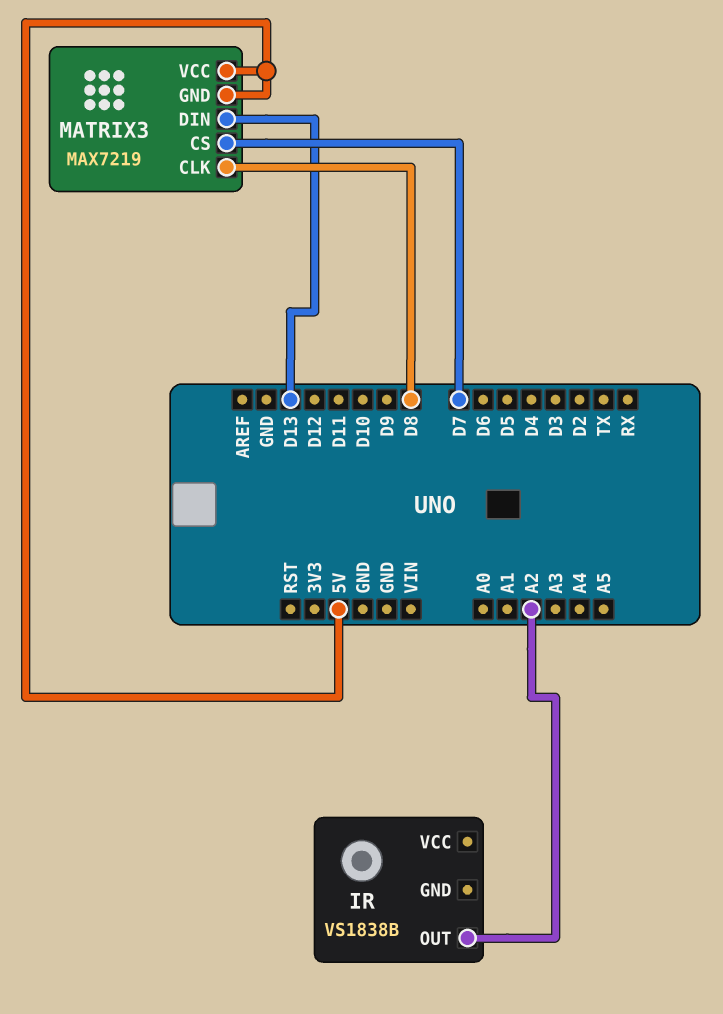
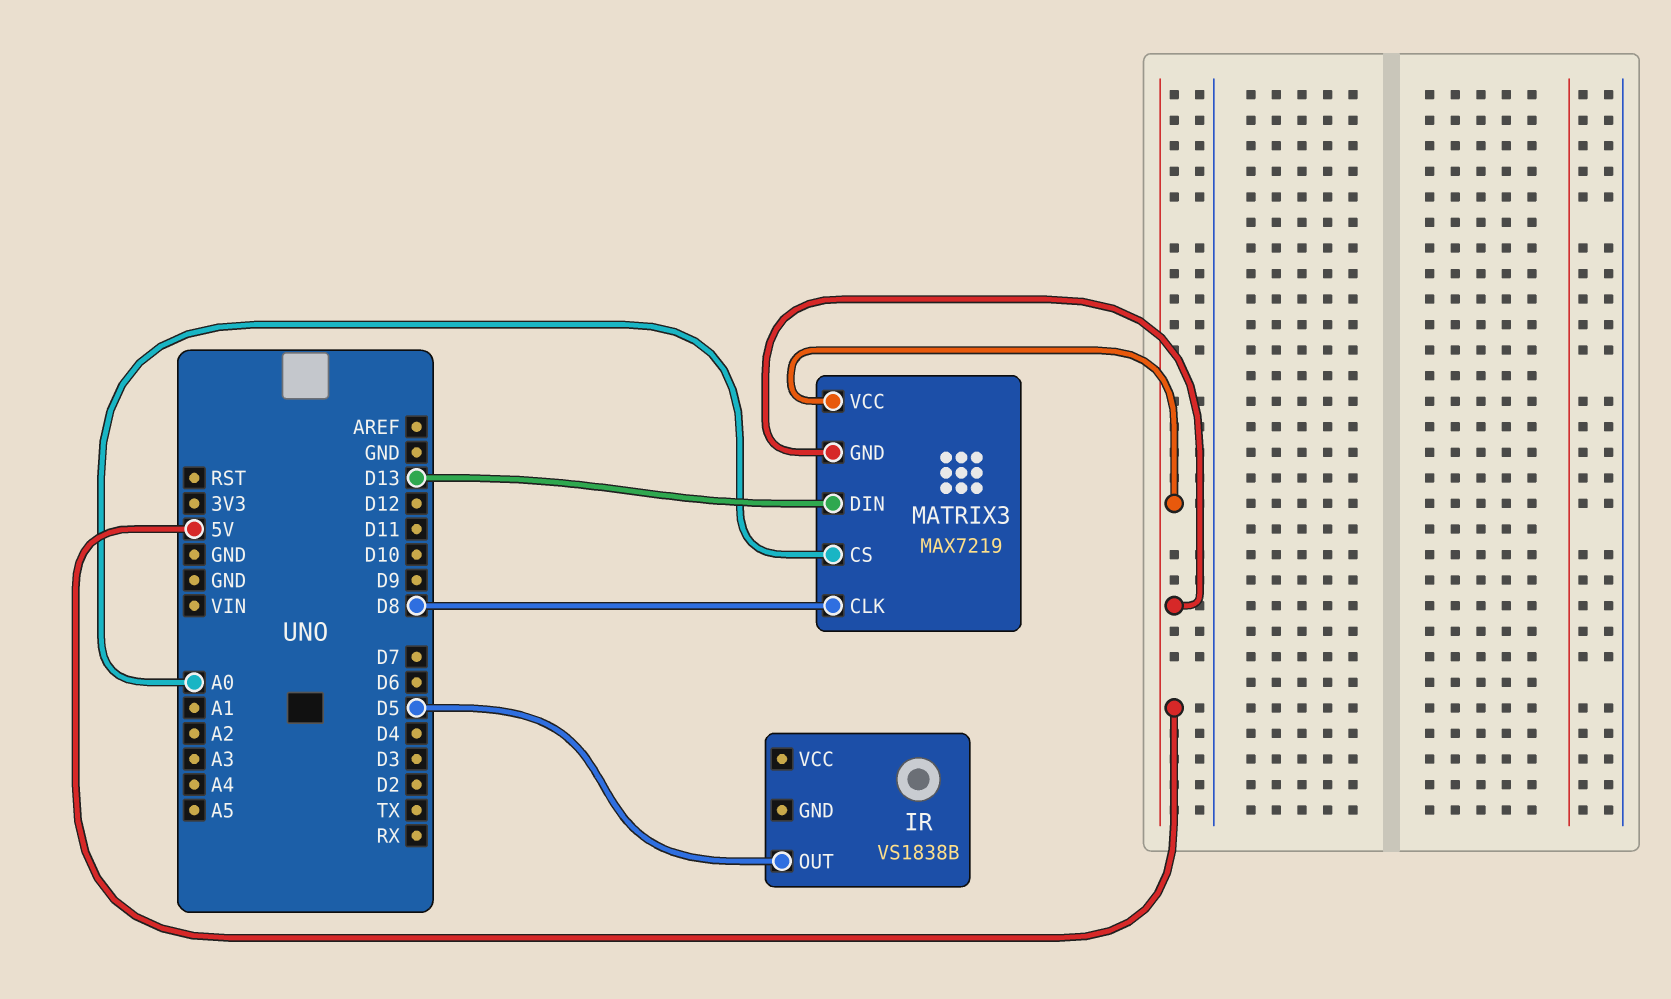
IR pin OUT: A2 -> D5
MATRIX3 pin CS: D7 -> A0

